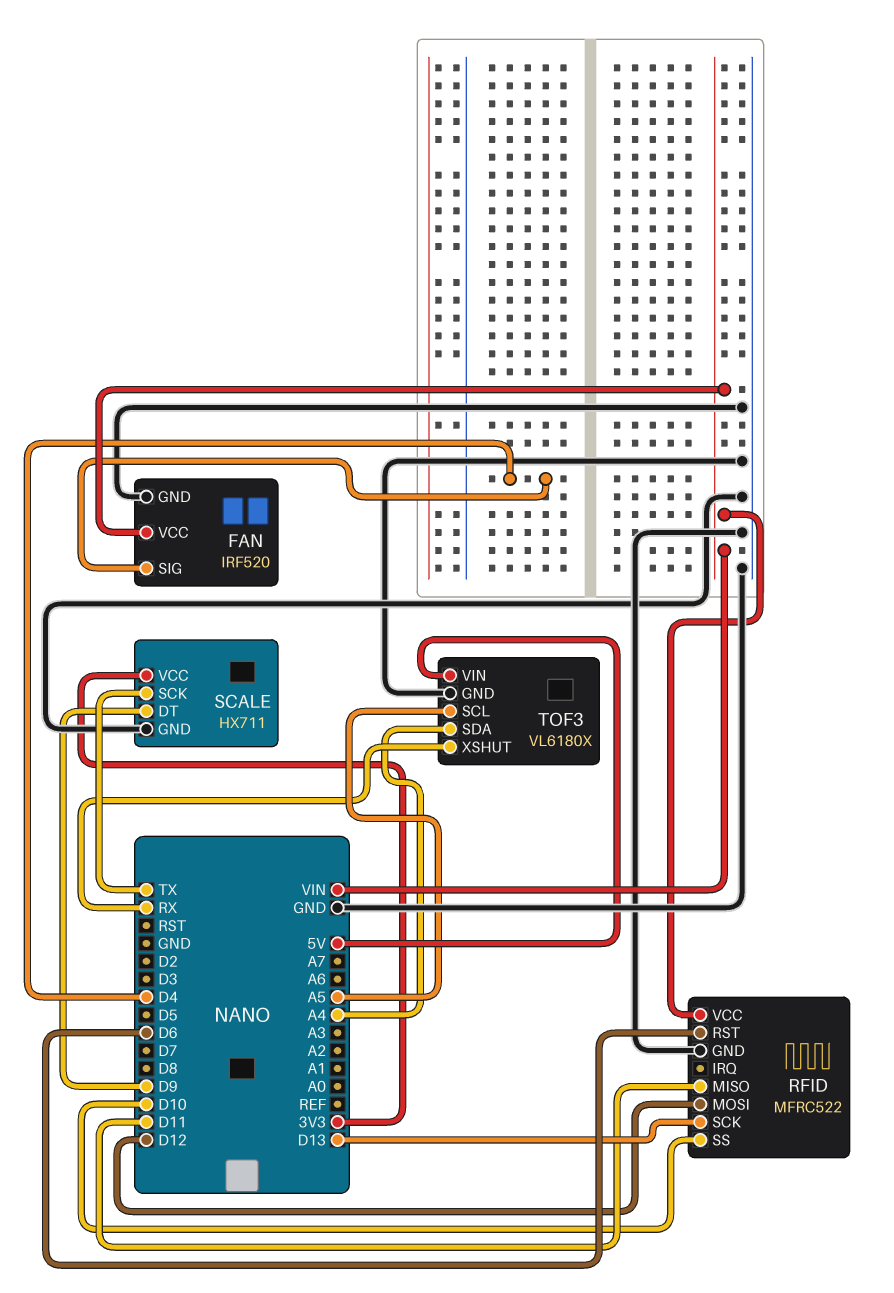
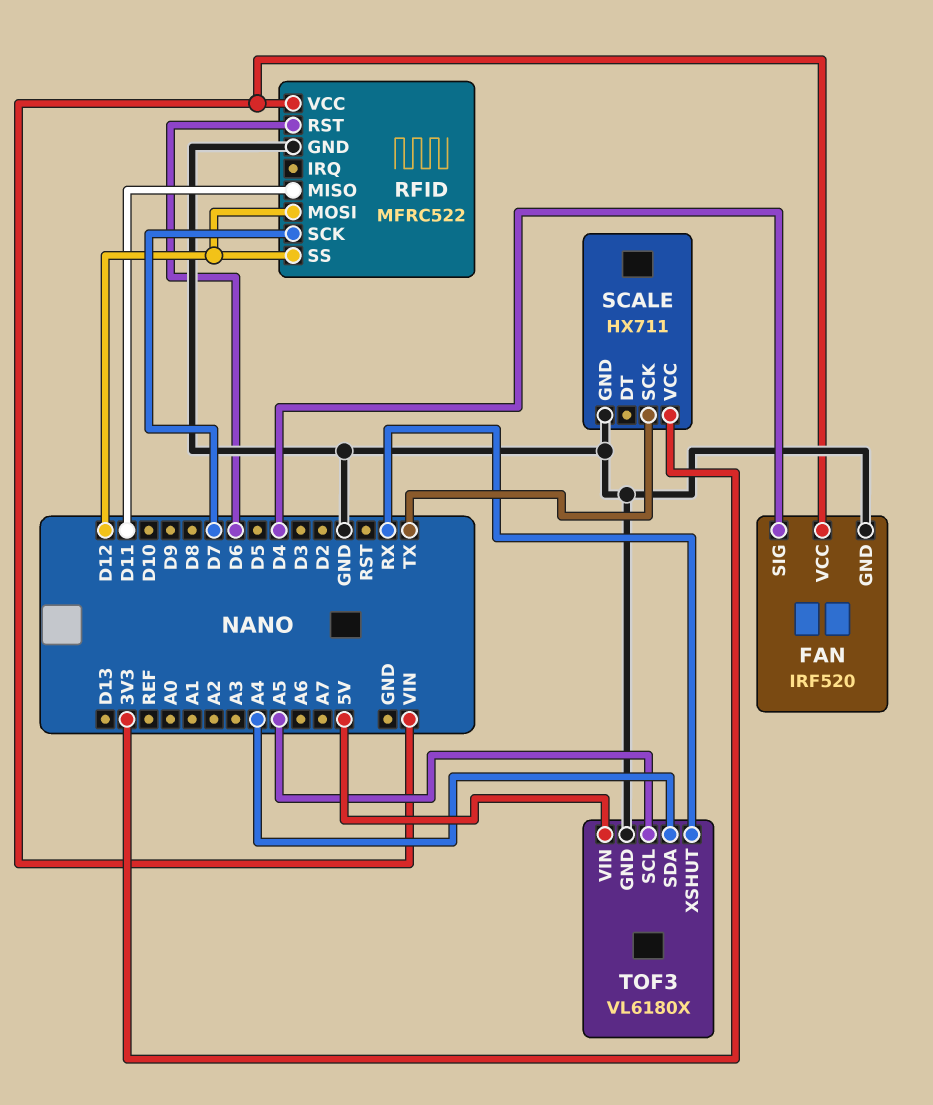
RFID pin SCK: D13 -> D7
RFID pin SS: D10 -> D12
SCALE pin DT: D9 -> none

